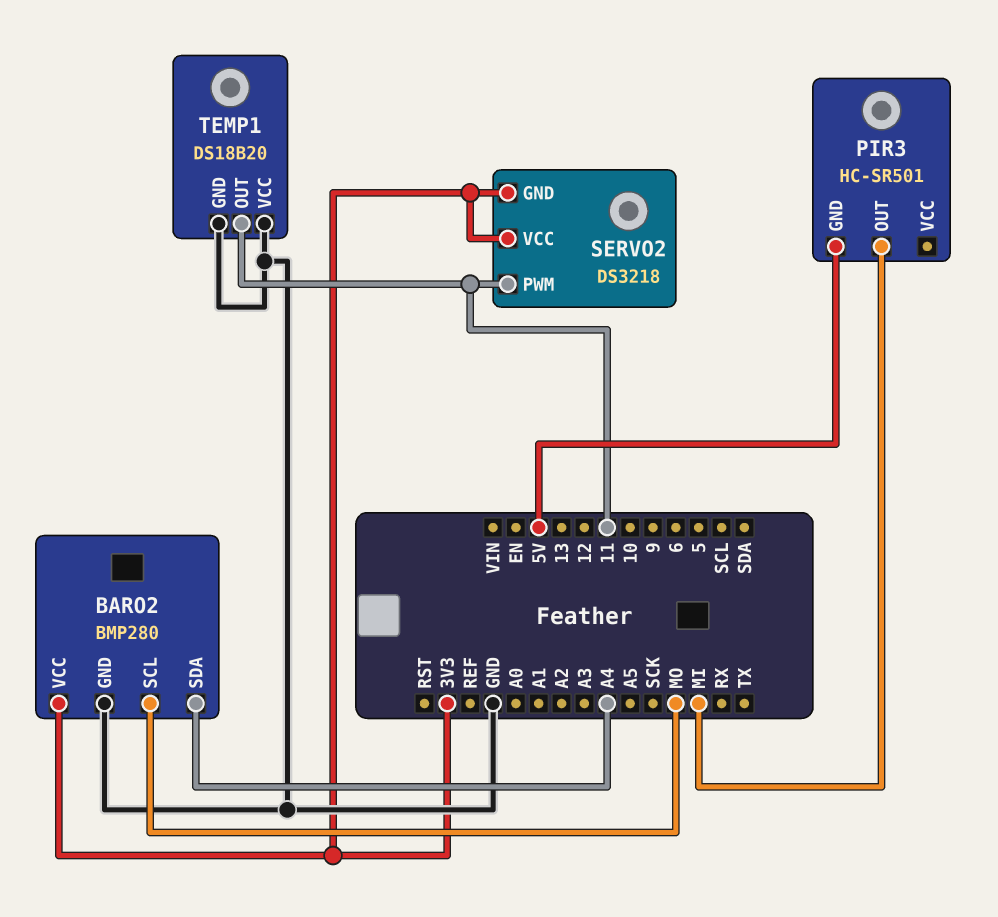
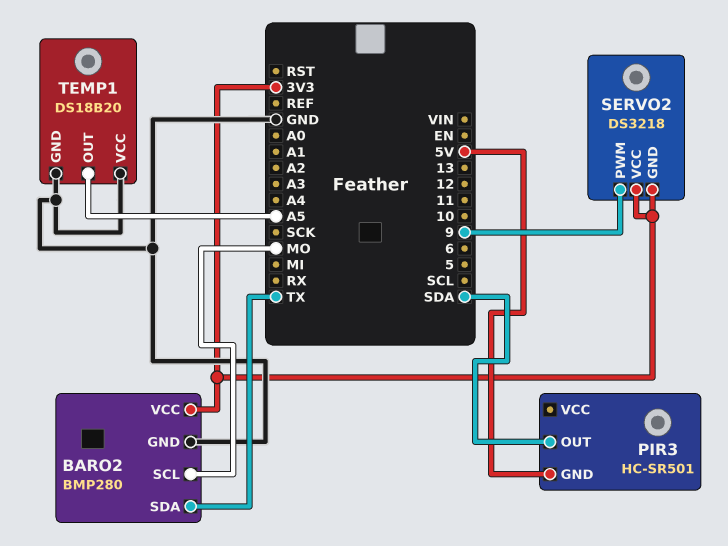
BARO2 pin SDA: A4 -> TX
PIR3 pin OUT: MI -> SDA
SERVO2 pin PWM: 11 -> 9
TEMP1 pin OUT: 11 -> A5

